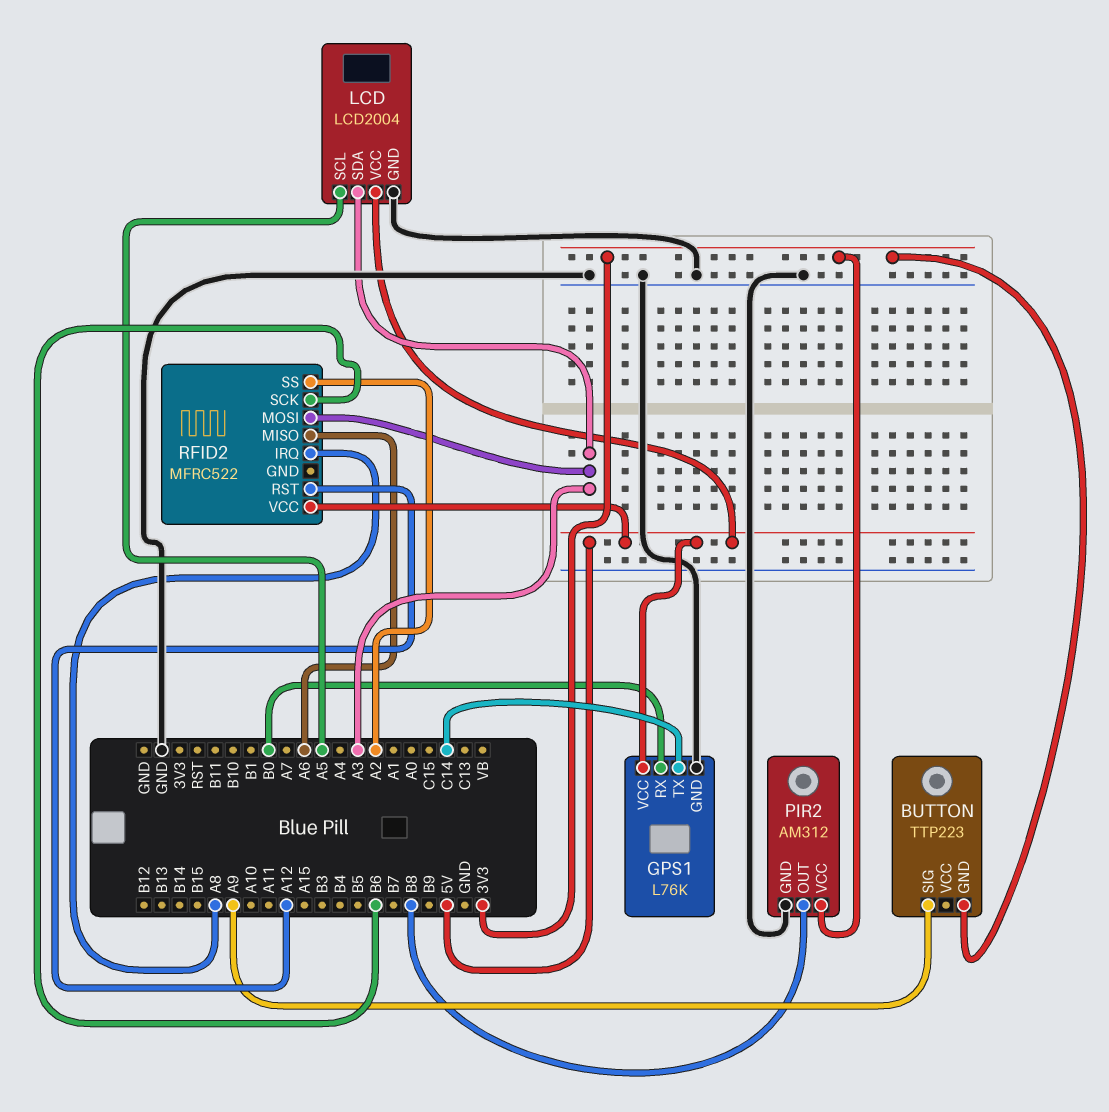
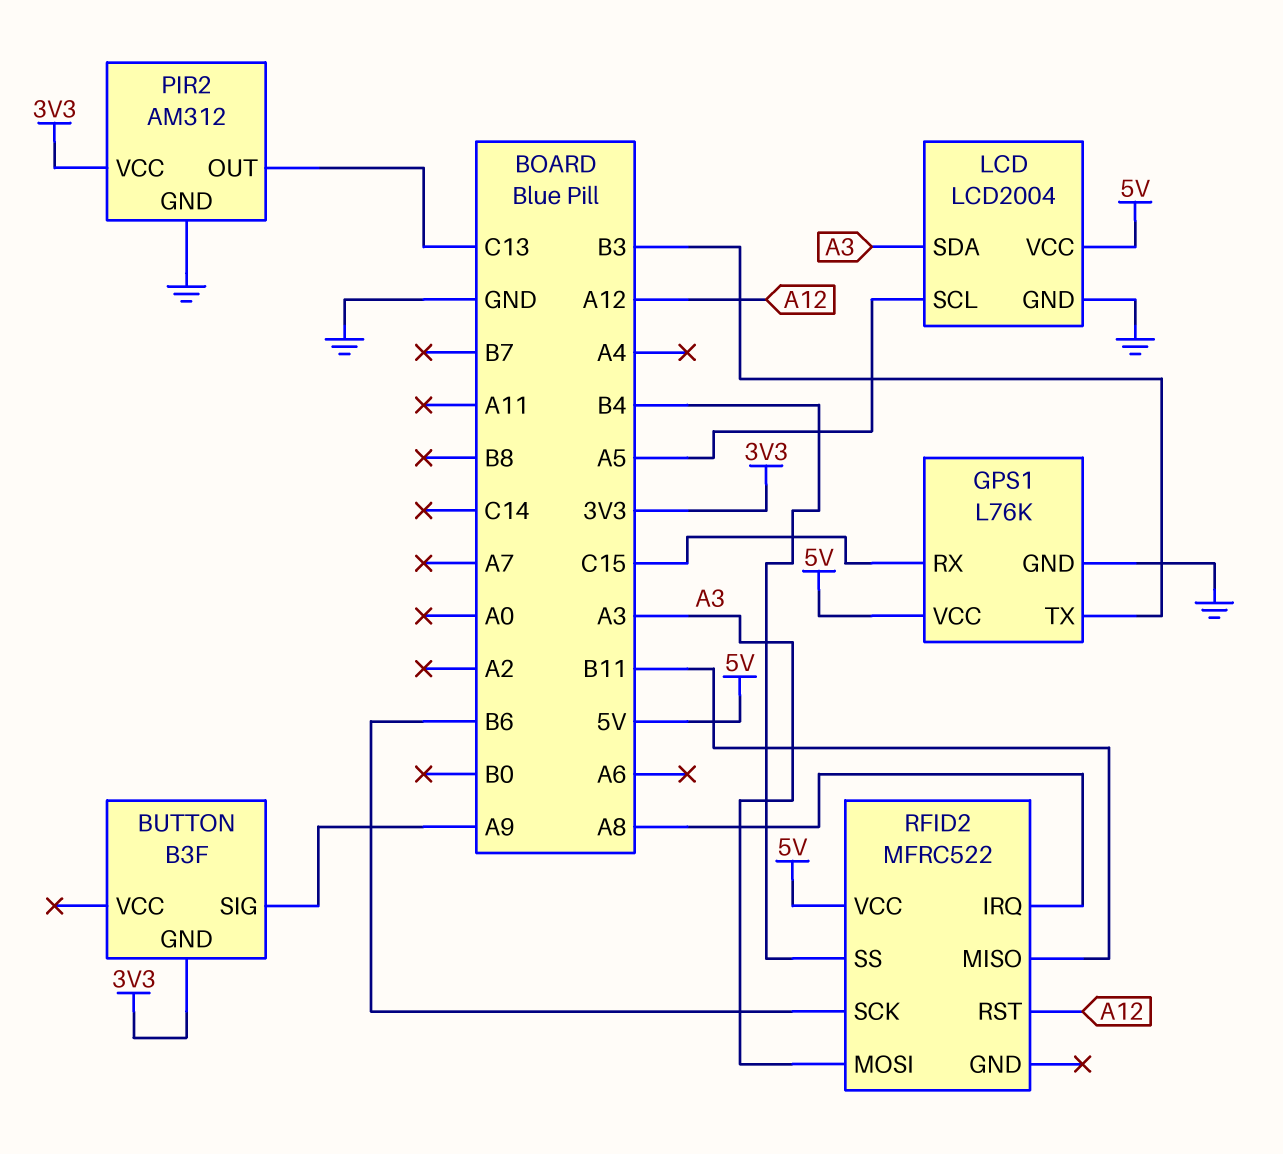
BUTTON: TTP223 -> B3F
GPS1 pin RX: B0 -> C15
GPS1 pin TX: C14 -> B3
PIR2 pin OUT: B8 -> C13
RFID2 pin MISO: A6 -> B11
RFID2 pin SS: A2 -> B4

